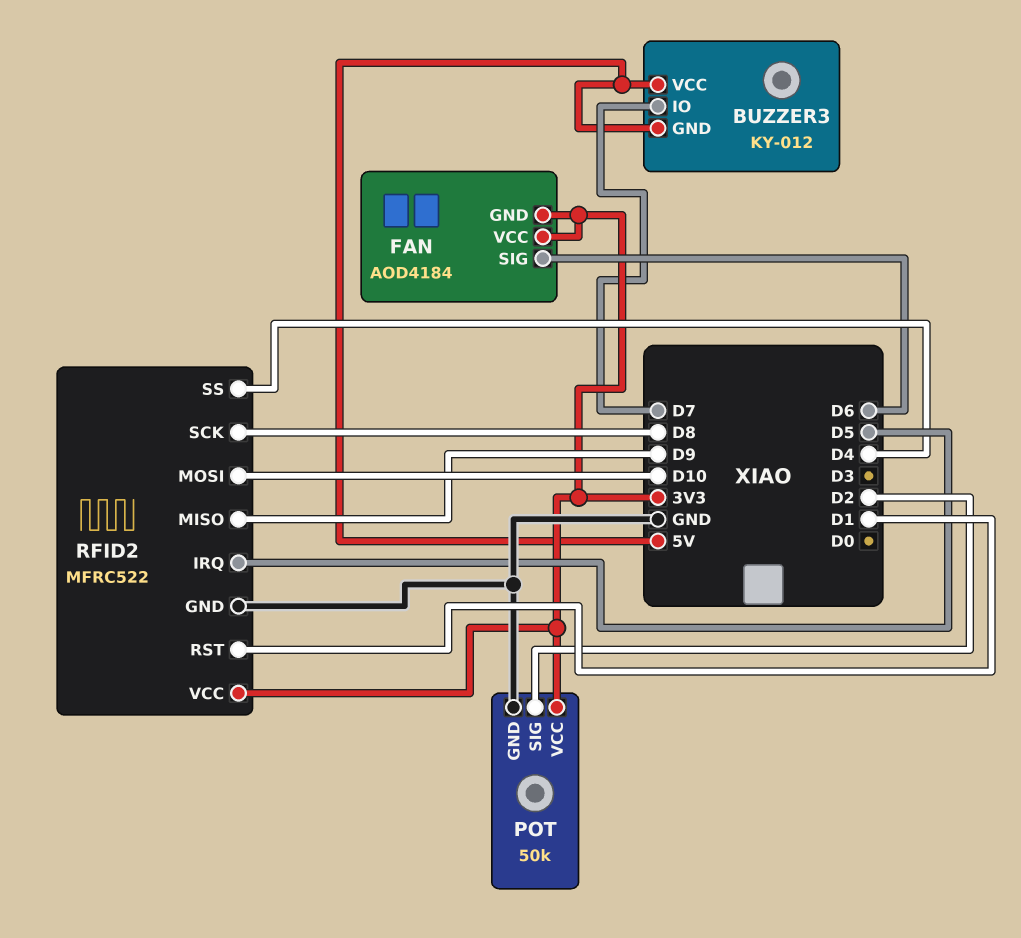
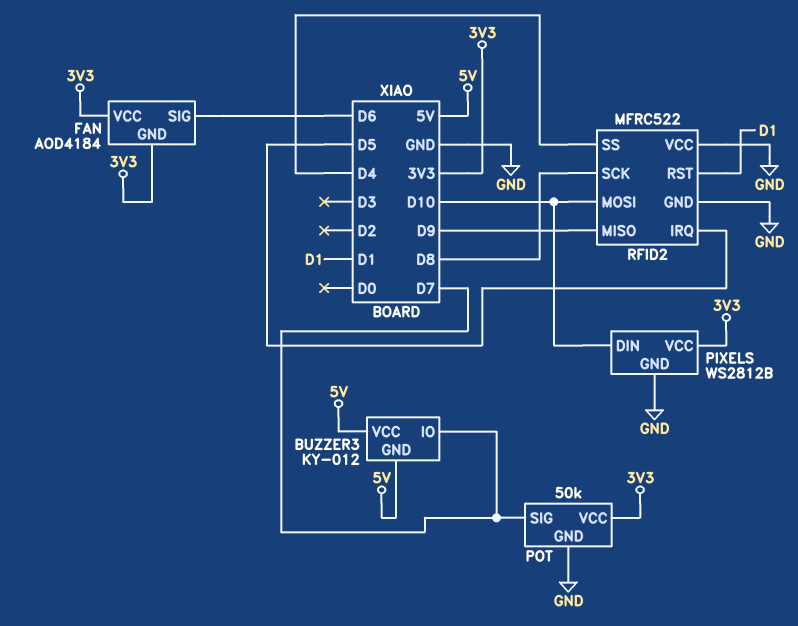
PIXELS: none -> WS2812B
PIXELS pin DIN: none -> D10
PIXELS pin GND: none -> GND
PIXELS pin VCC: none -> 3V3
POT pin SIG: D2 -> D7
RFID2 pin VCC: 3V3 -> GND

